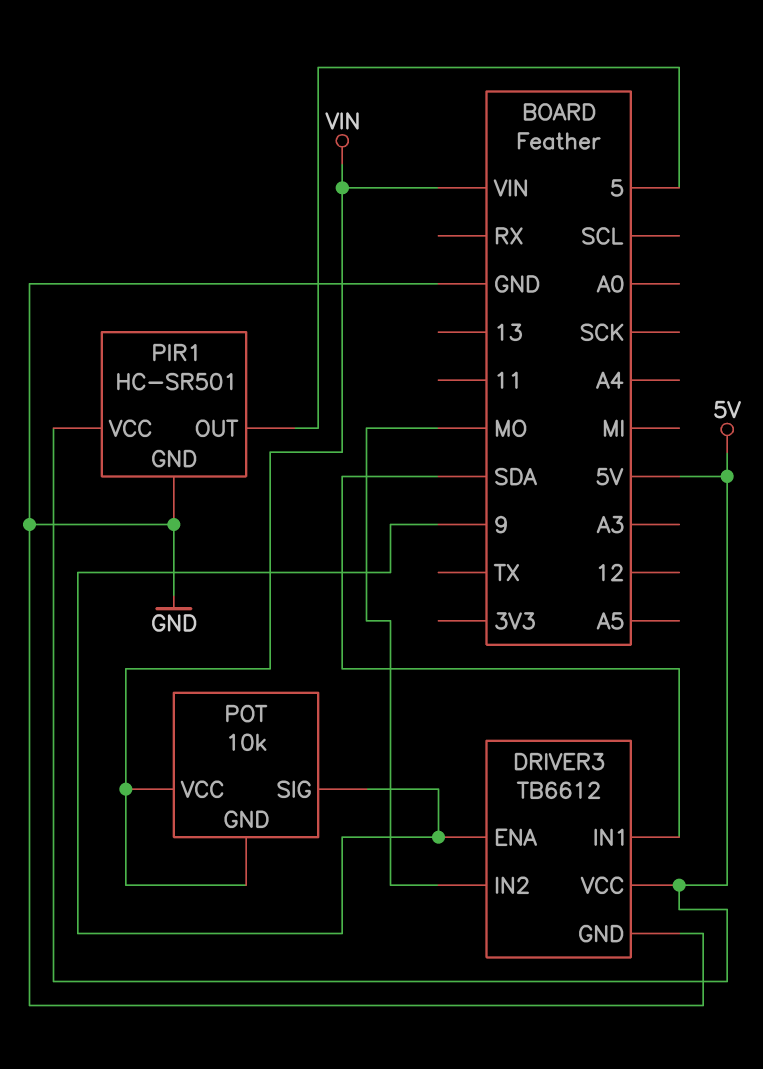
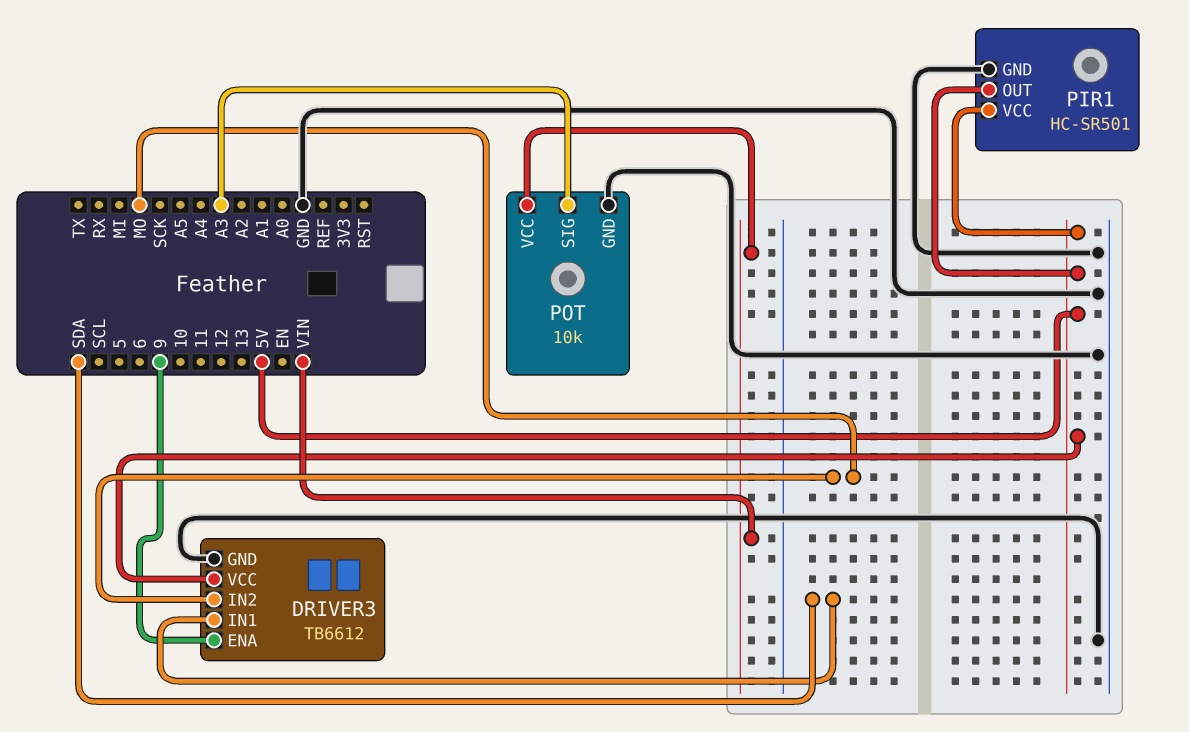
PIR1 pin OUT: 5 -> 5V
POT pin GND: VIN -> GND
POT pin SIG: 9 -> A3

